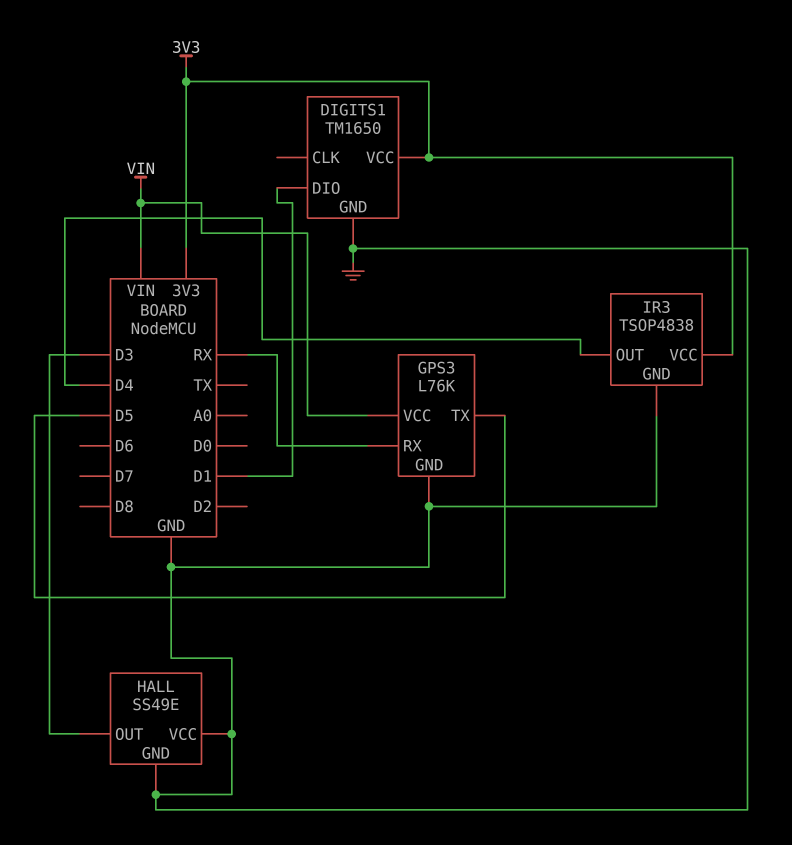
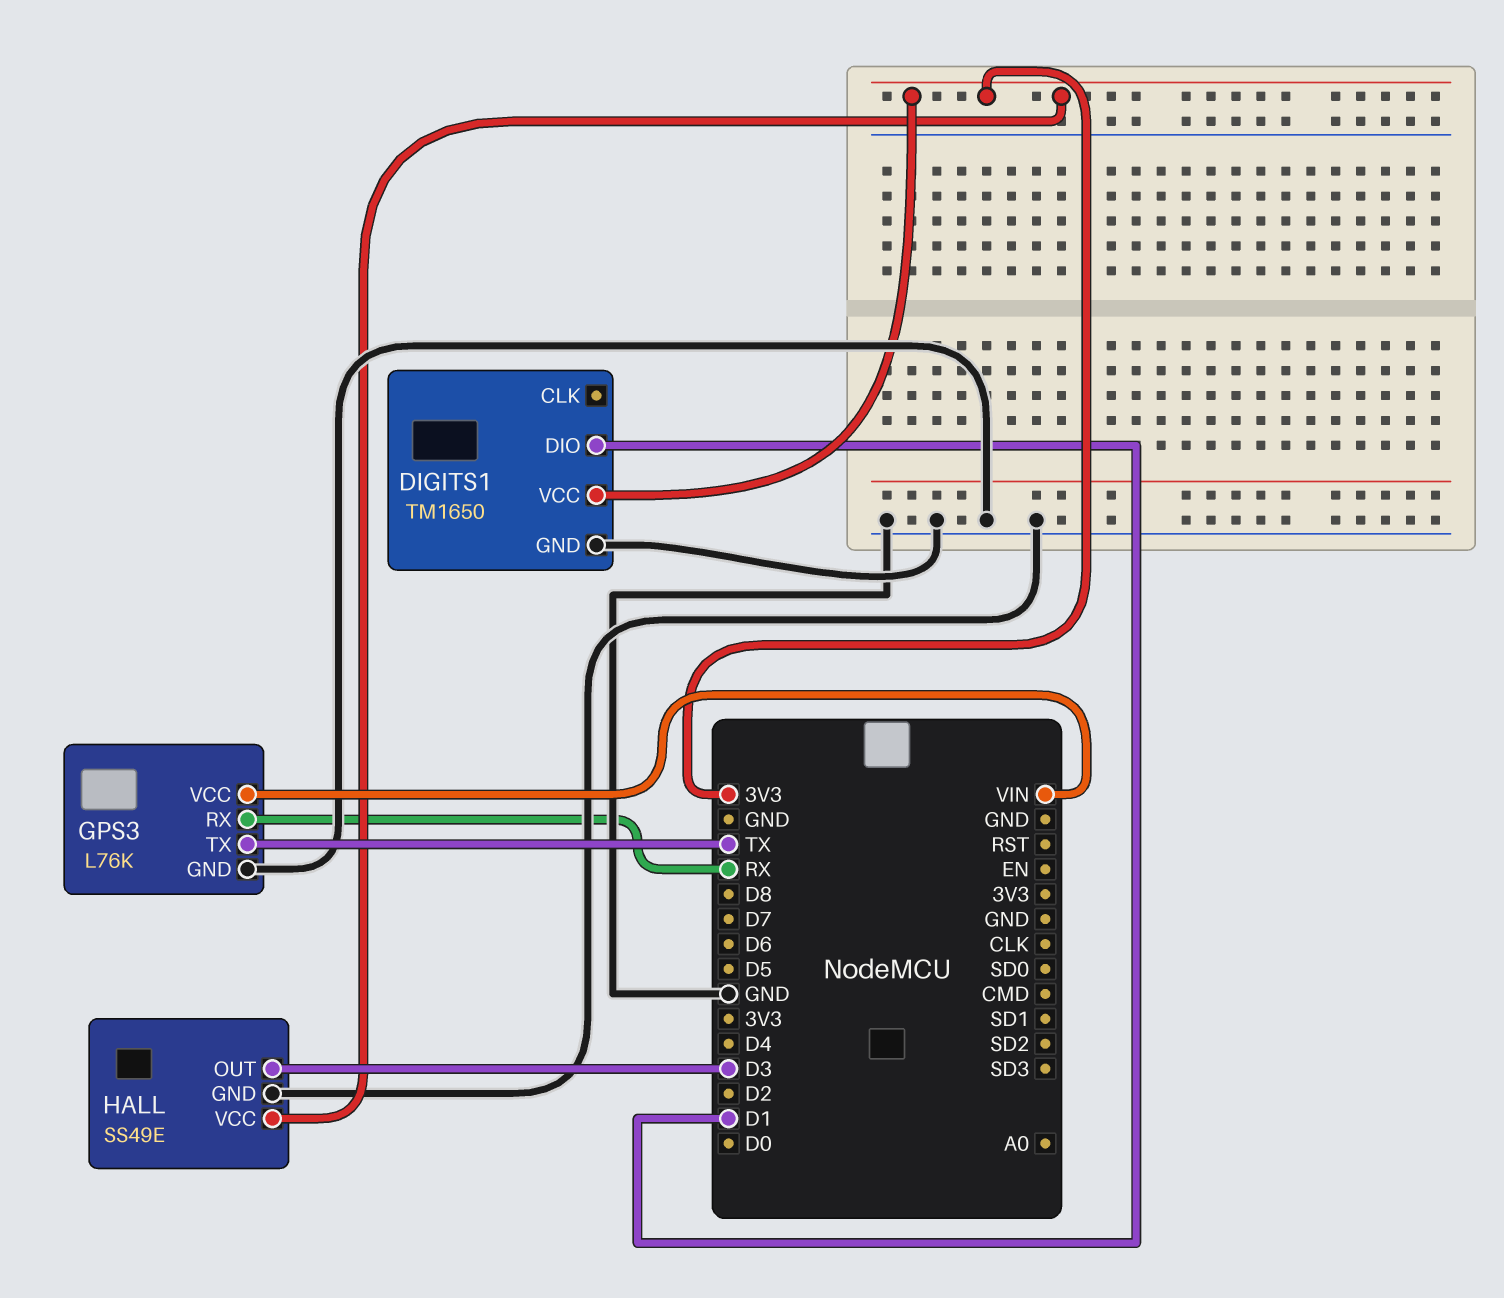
GPS3 pin TX: D5 -> TX
HALL pin VCC: GND -> 3V3
IR3: TSOP4838 -> none
IR3 pin GND: GND -> none
IR3 pin OUT: D4 -> none
IR3 pin VCC: 3V3 -> none

